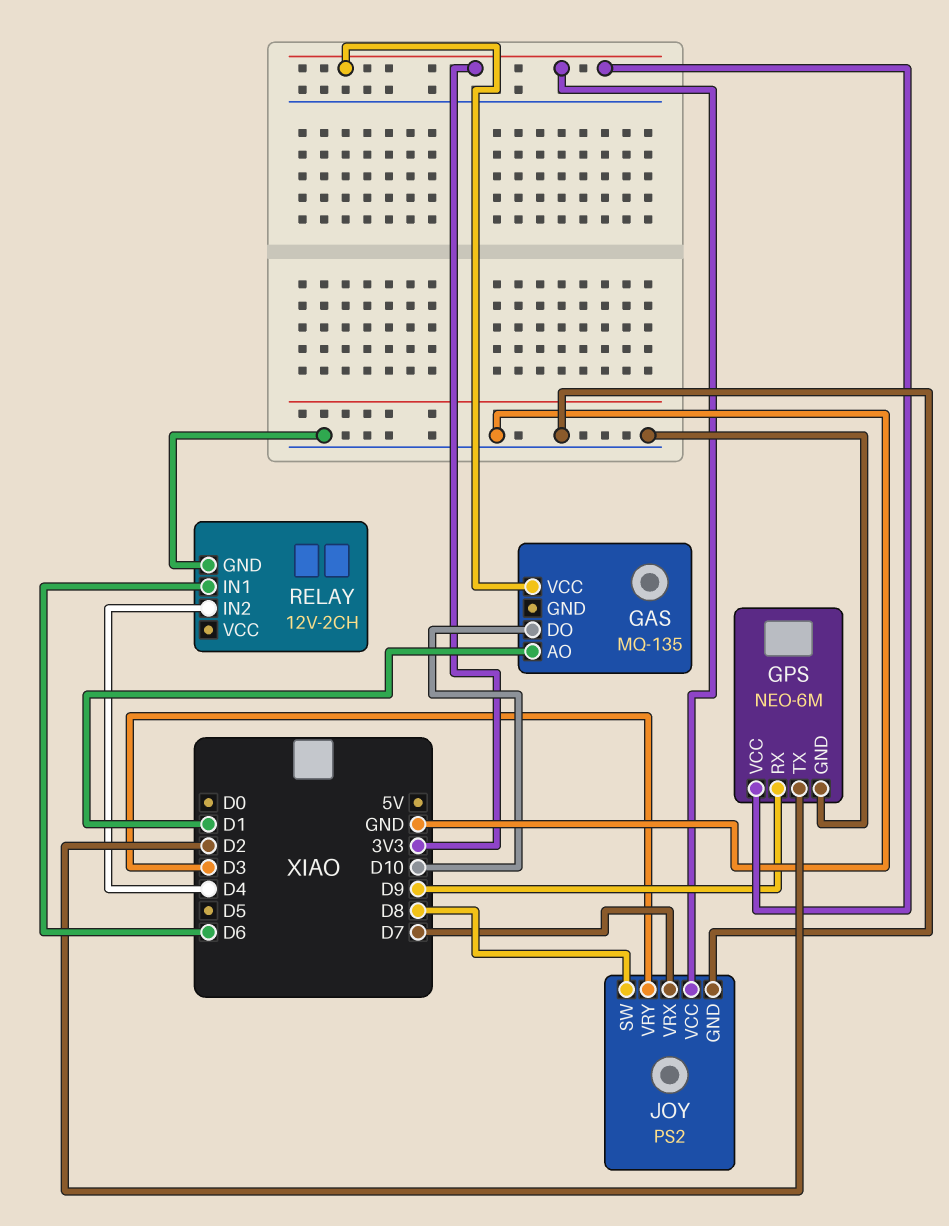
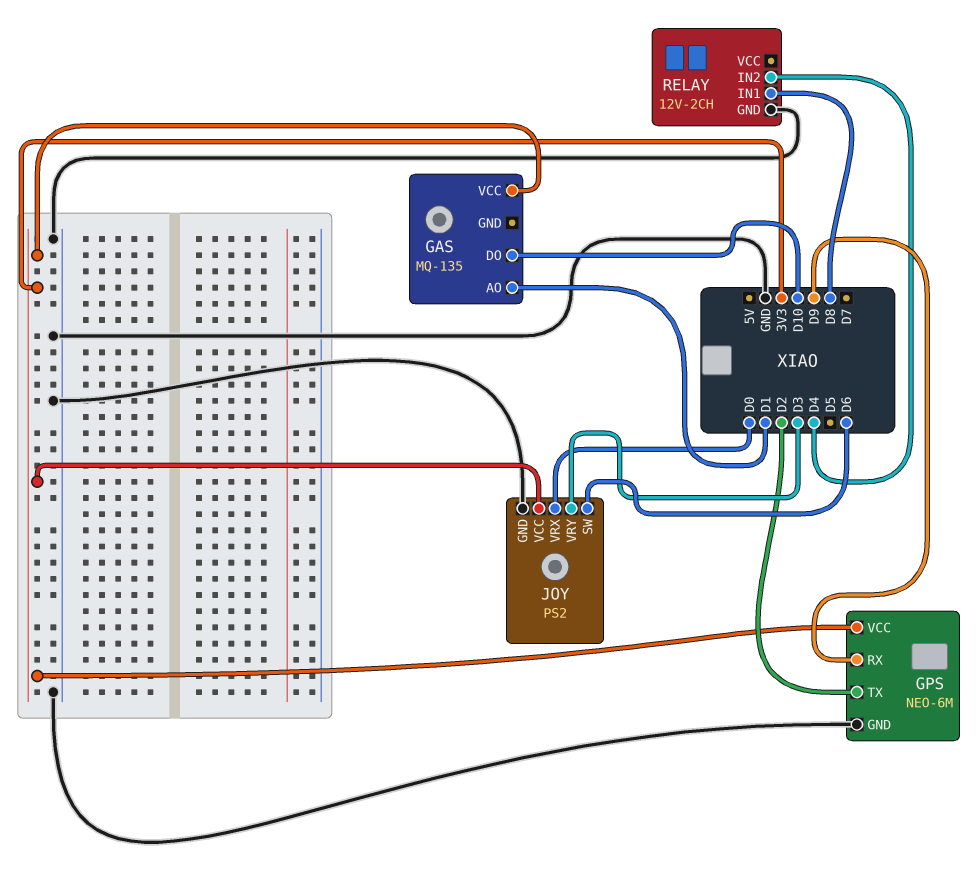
JOY pin SW: D8 -> D6
JOY pin VRX: D7 -> D0
RELAY pin IN1: D6 -> D8

